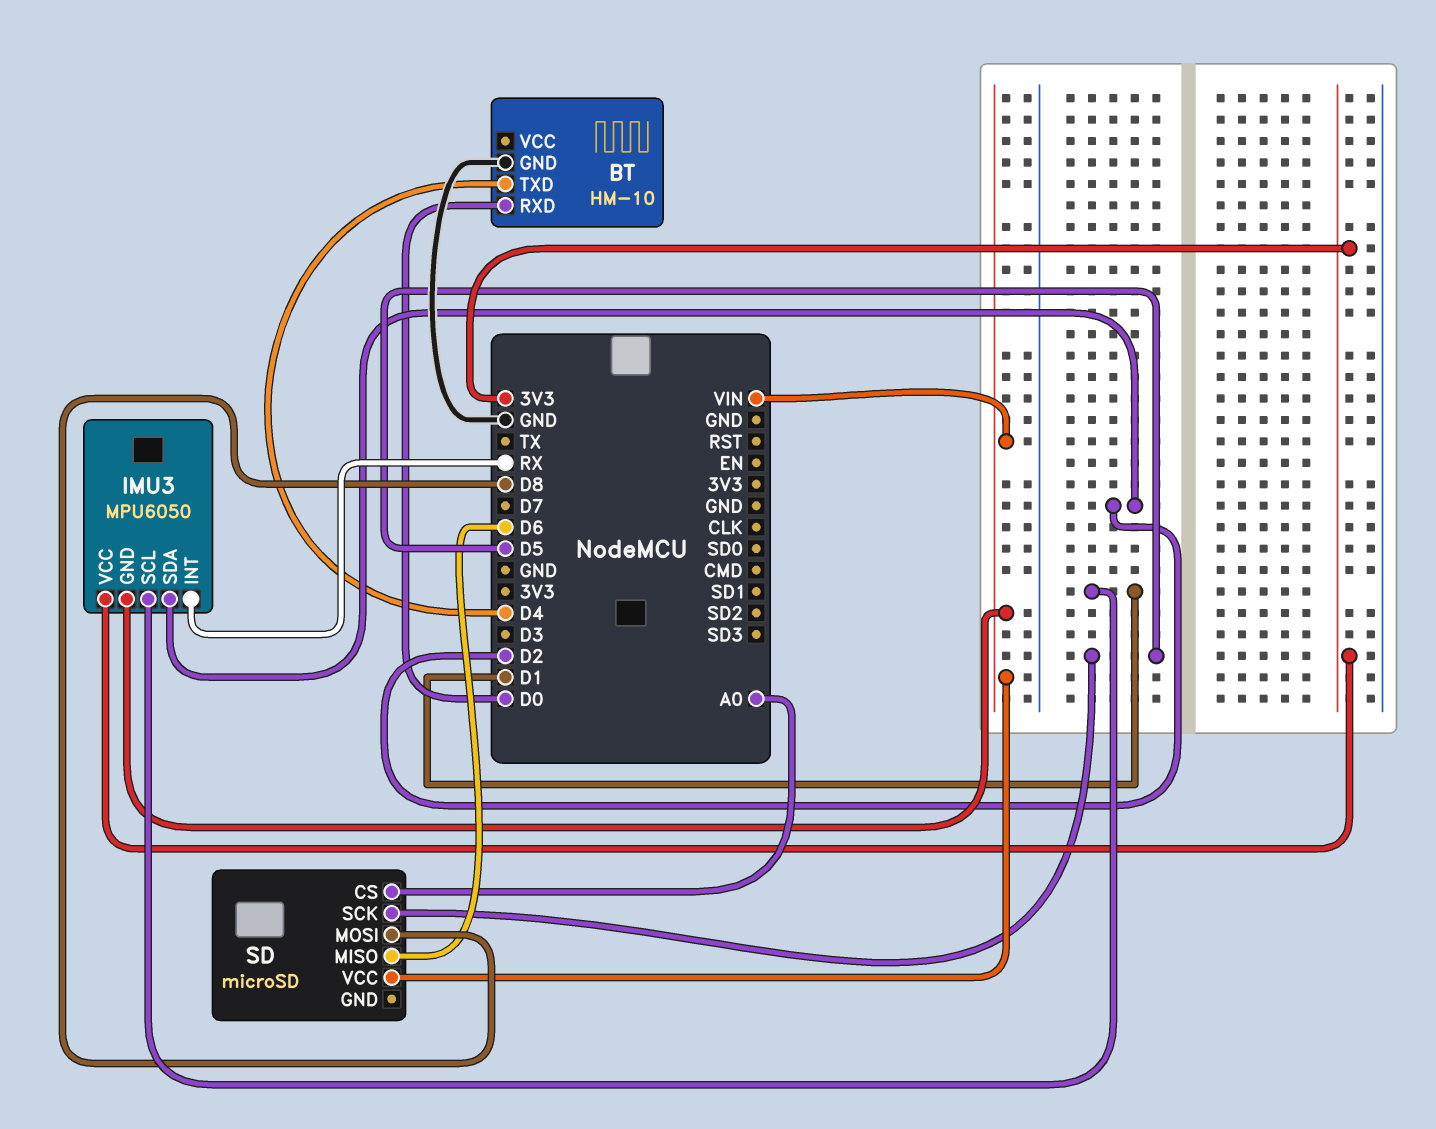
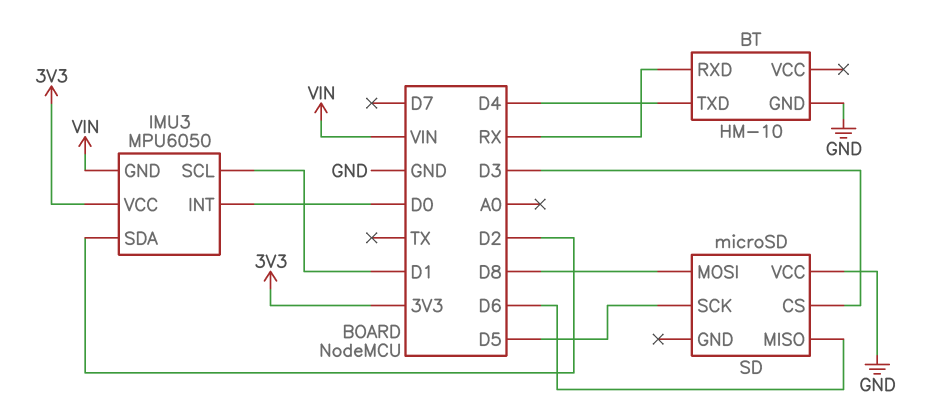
BT pin RXD: D0 -> RX
IMU3 pin INT: RX -> D0
SD pin CS: A0 -> D3
SD pin VCC: VIN -> GND

